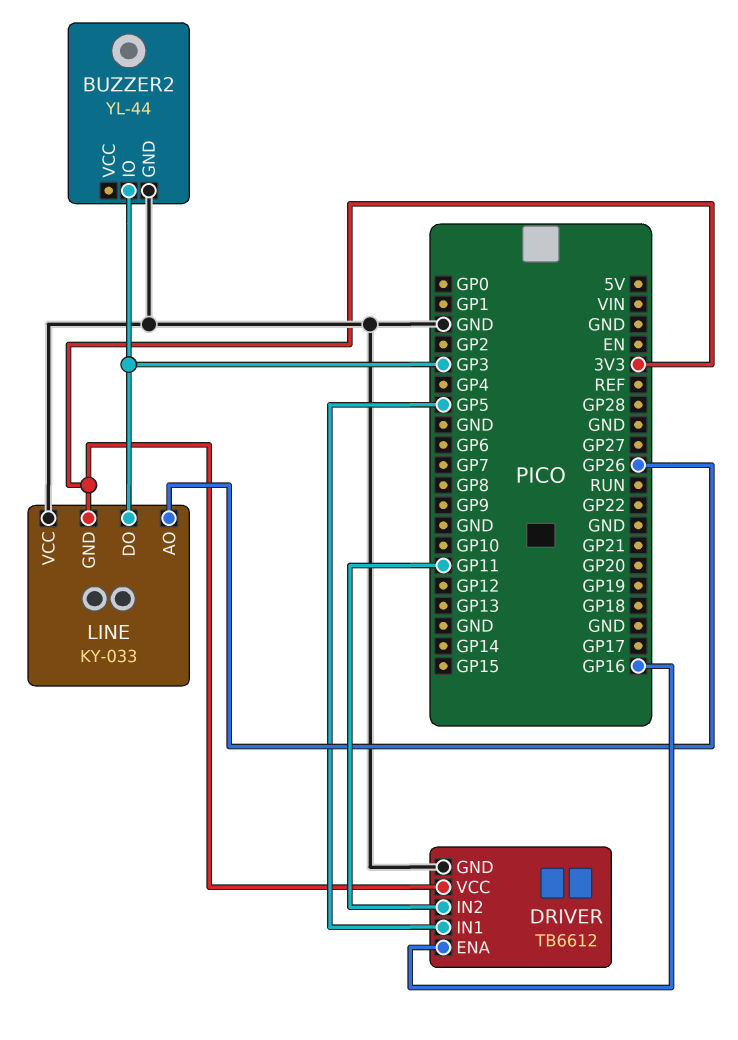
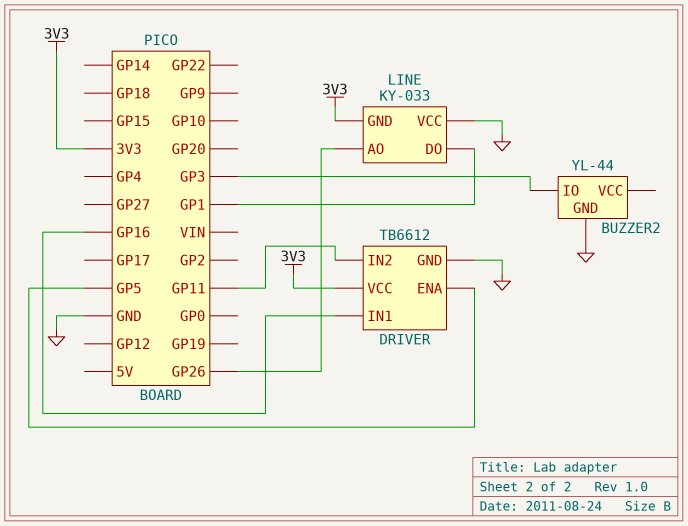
DRIVER pin ENA: GP16 -> GP5
DRIVER pin IN1: GP5 -> GP16
LINE pin DO: GP3 -> GP1

